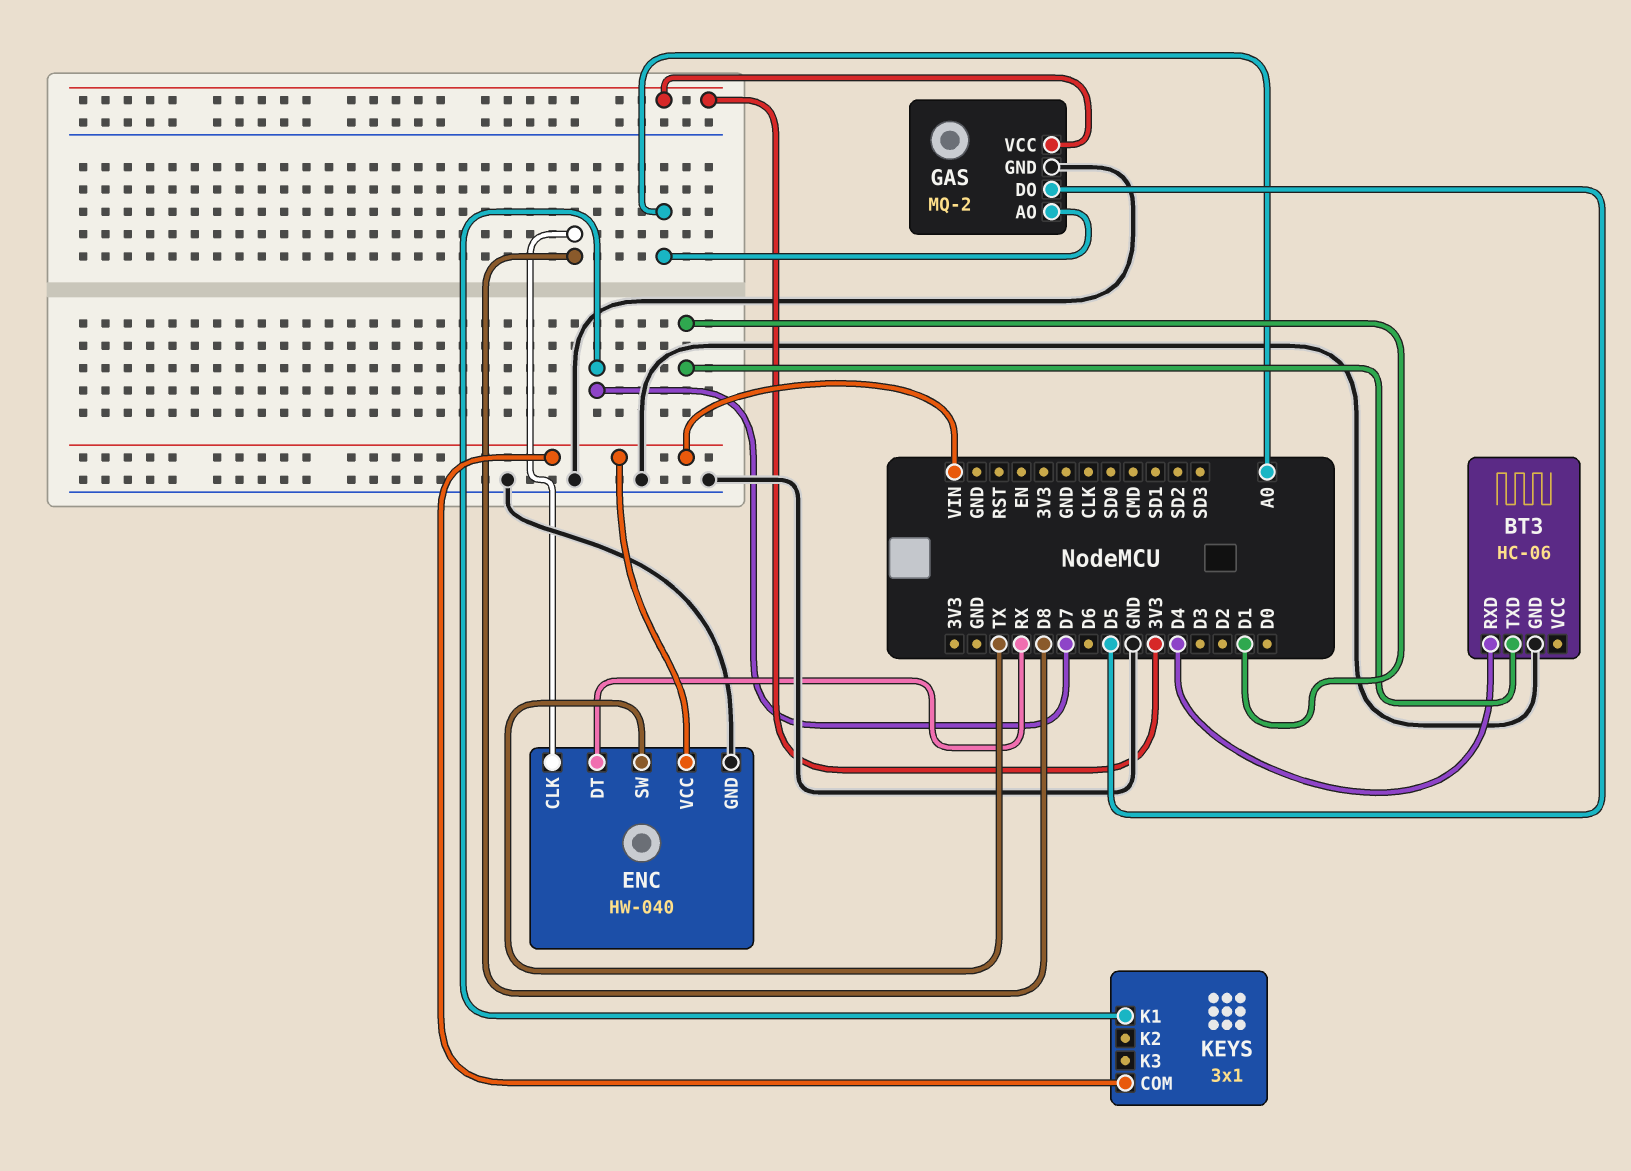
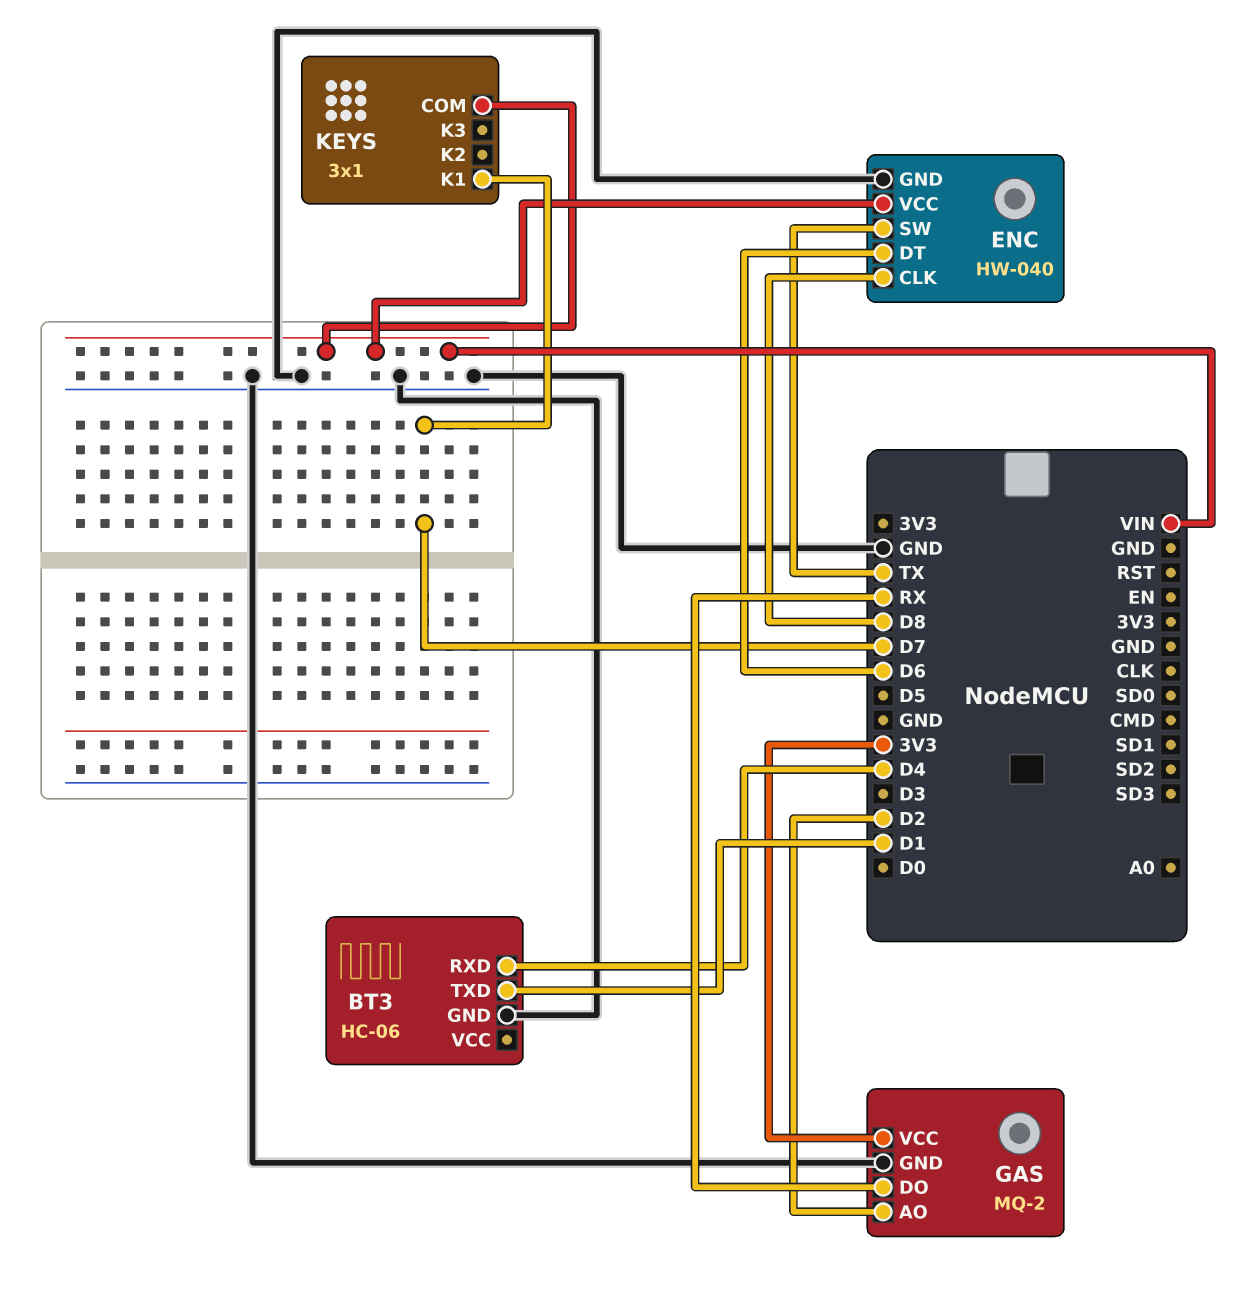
ENC pin DT: RX -> D6
GAS pin AO: A0 -> D2
GAS pin DO: D5 -> RX

